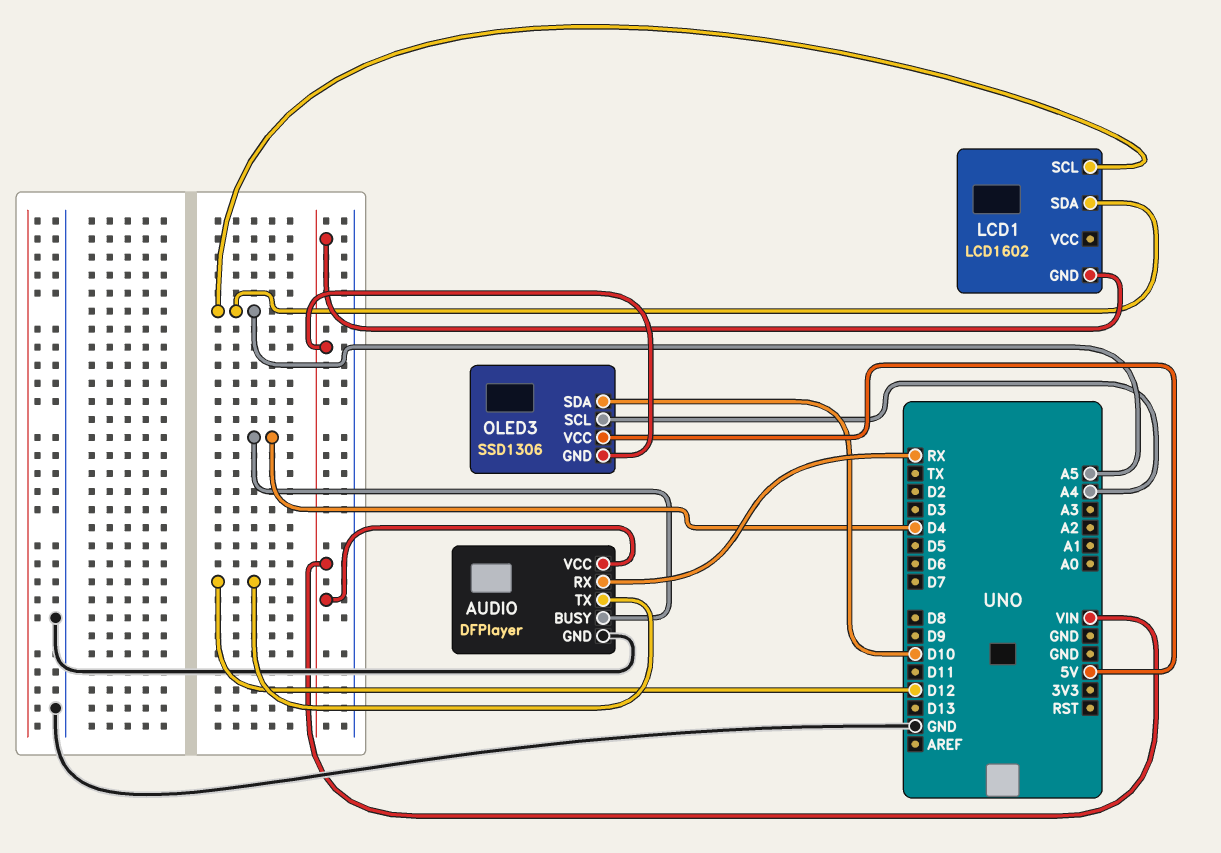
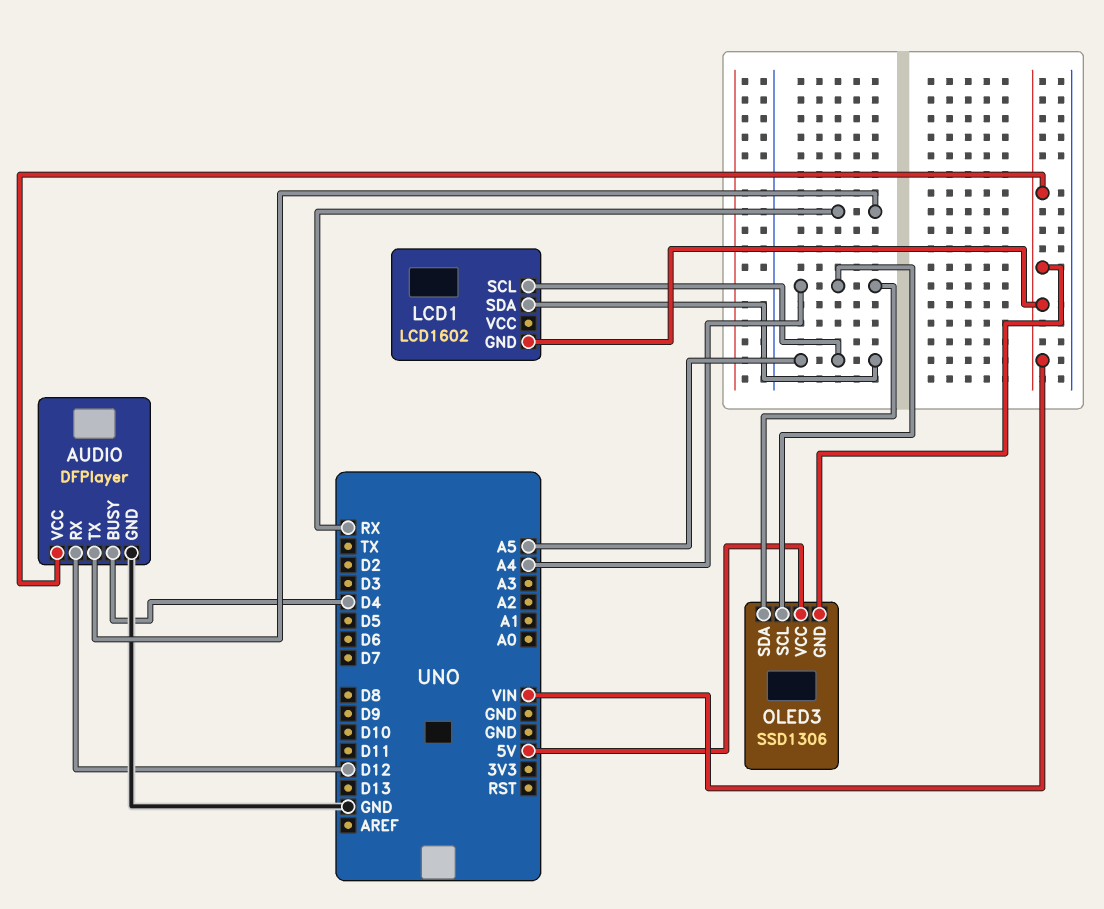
AUDIO pin RX: RX -> D12
AUDIO pin TX: D12 -> RX
OLED3 pin SDA: D10 -> A4

